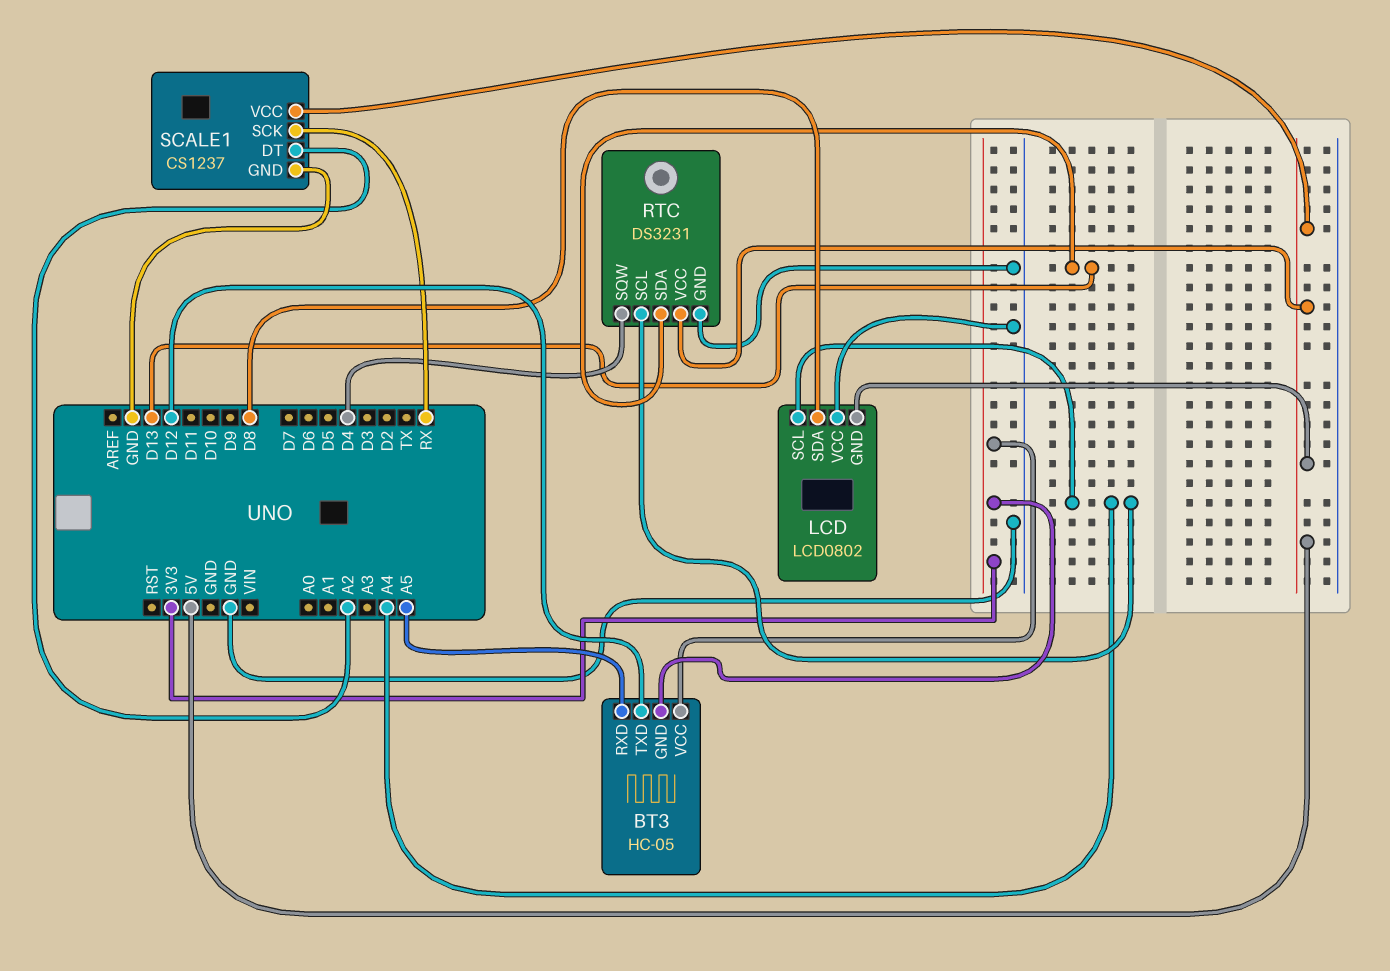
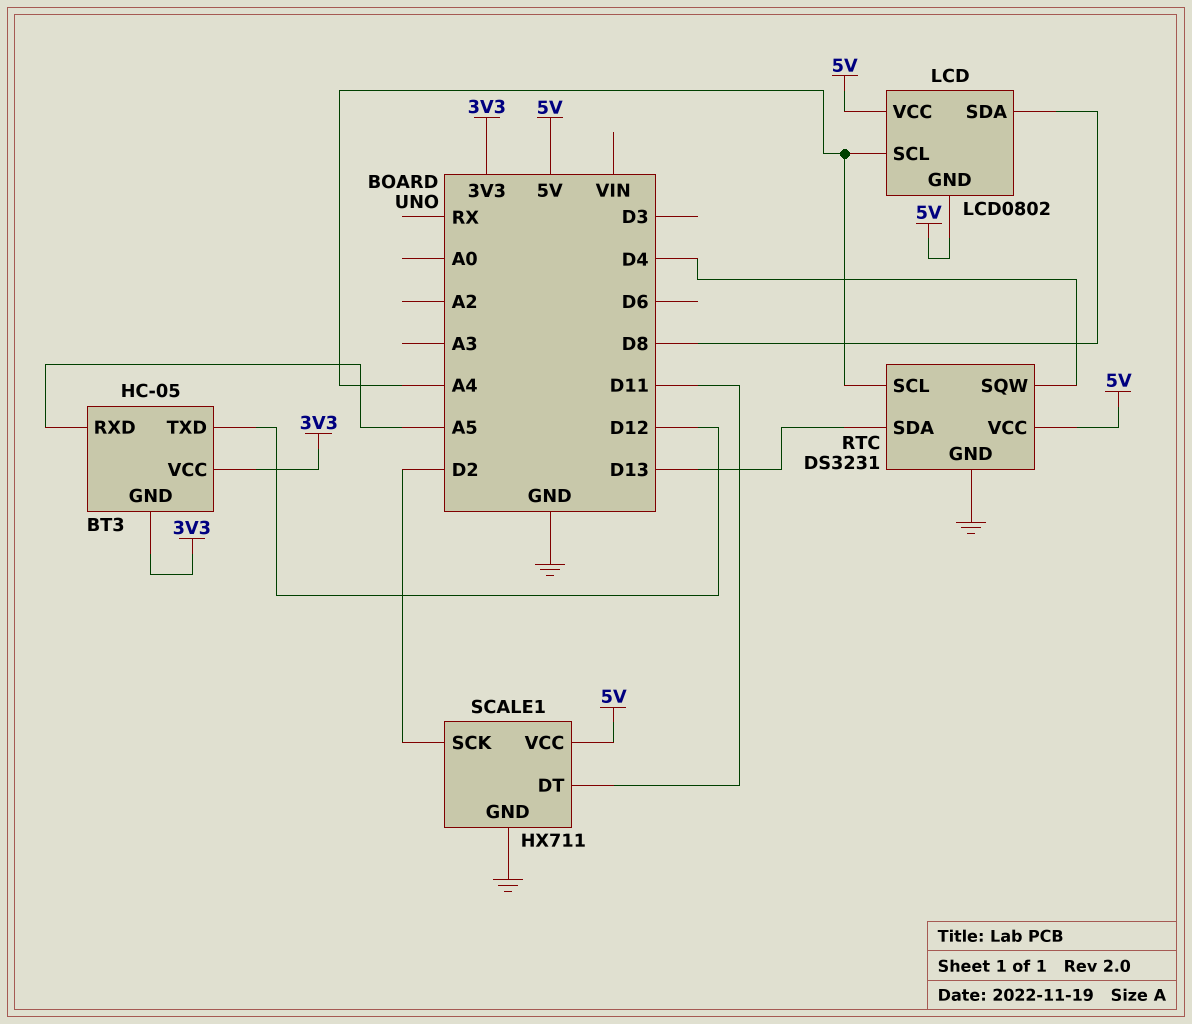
LCD pin VCC: GND -> 5V
SCALE1: CS1237 -> HX711
SCALE1 pin DT: A2 -> D11
SCALE1 pin SCK: RX -> D2

